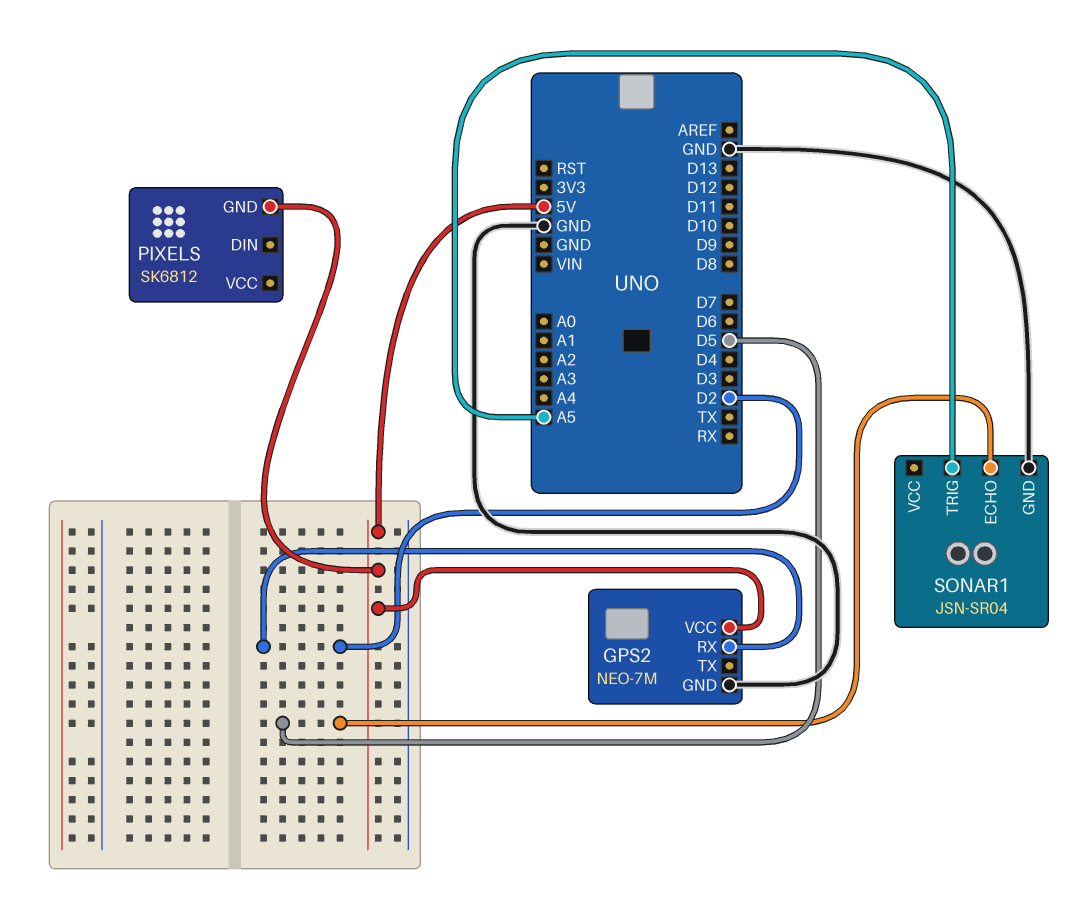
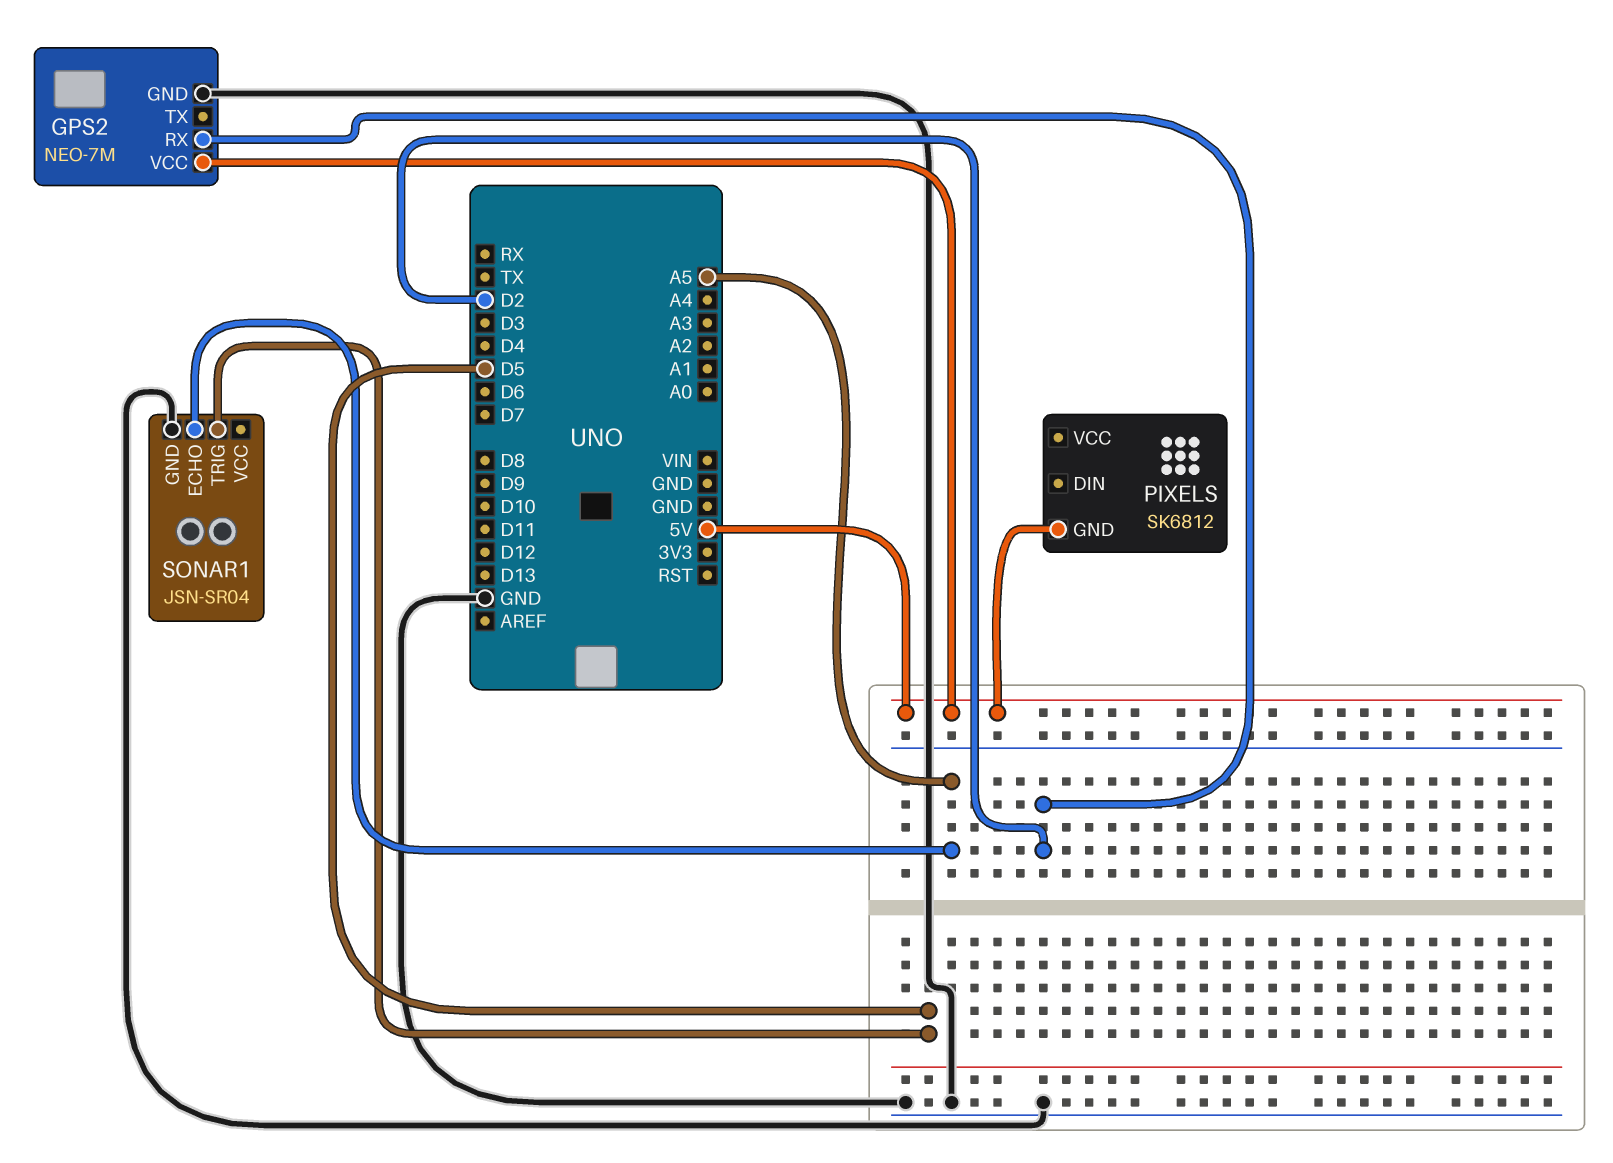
SONAR1 pin ECHO: D5 -> A5
SONAR1 pin TRIG: A5 -> D5

